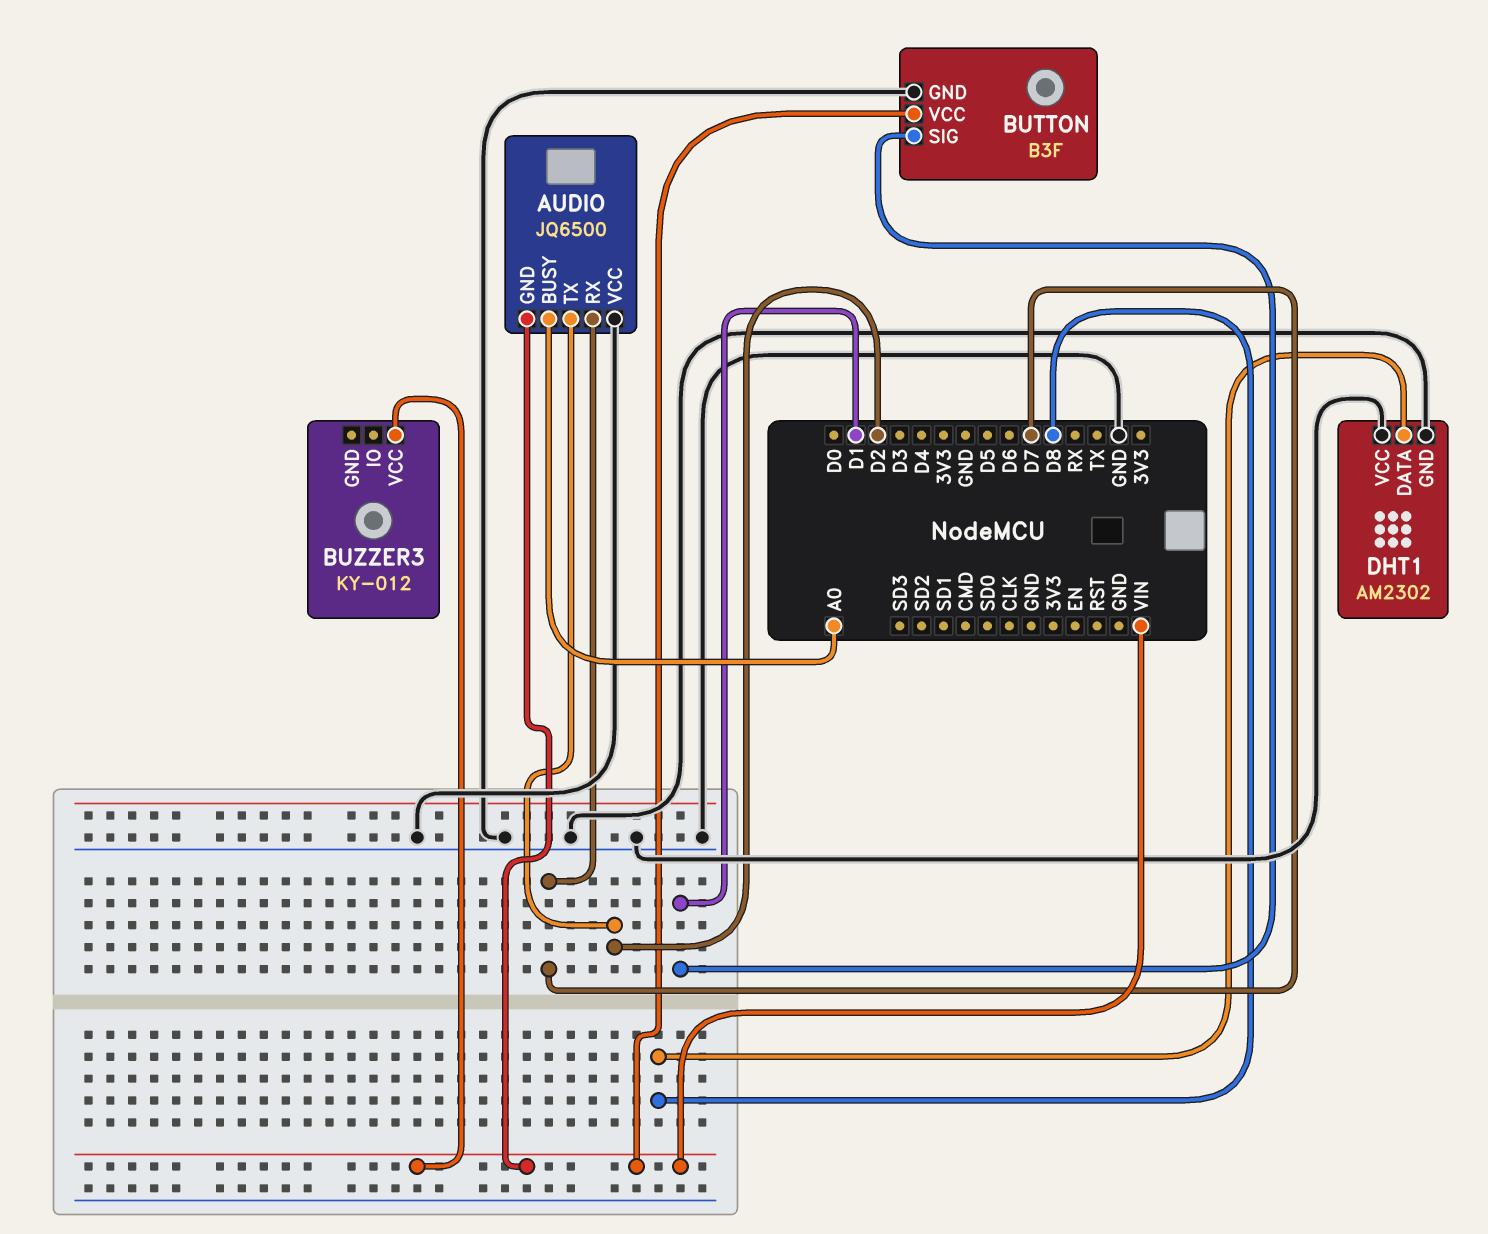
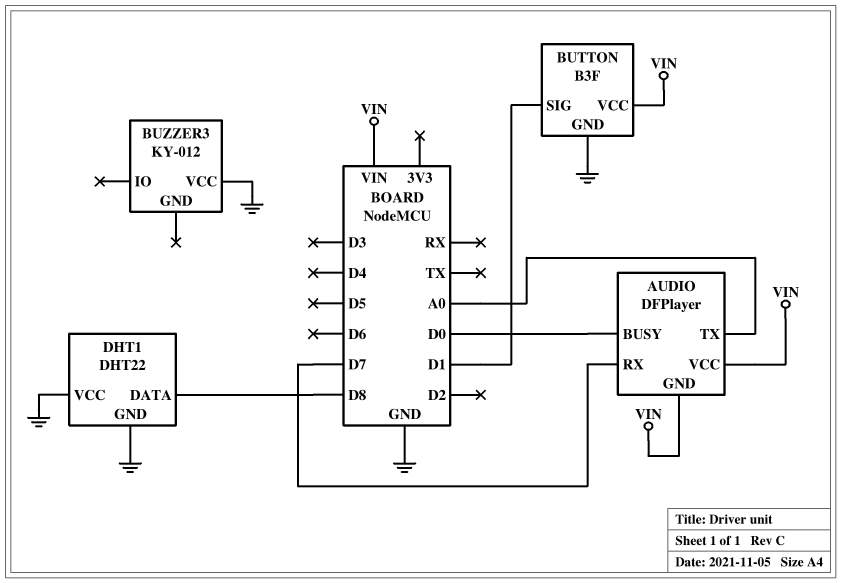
AUDIO: JQ6500 -> DFPlayer
AUDIO pin BUSY: A0 -> D0
AUDIO pin TX: D2 -> A0
AUDIO pin VCC: GND -> VIN
BUZZER3 pin VCC: VIN -> GND
DHT1: AM2302 -> DHT22

